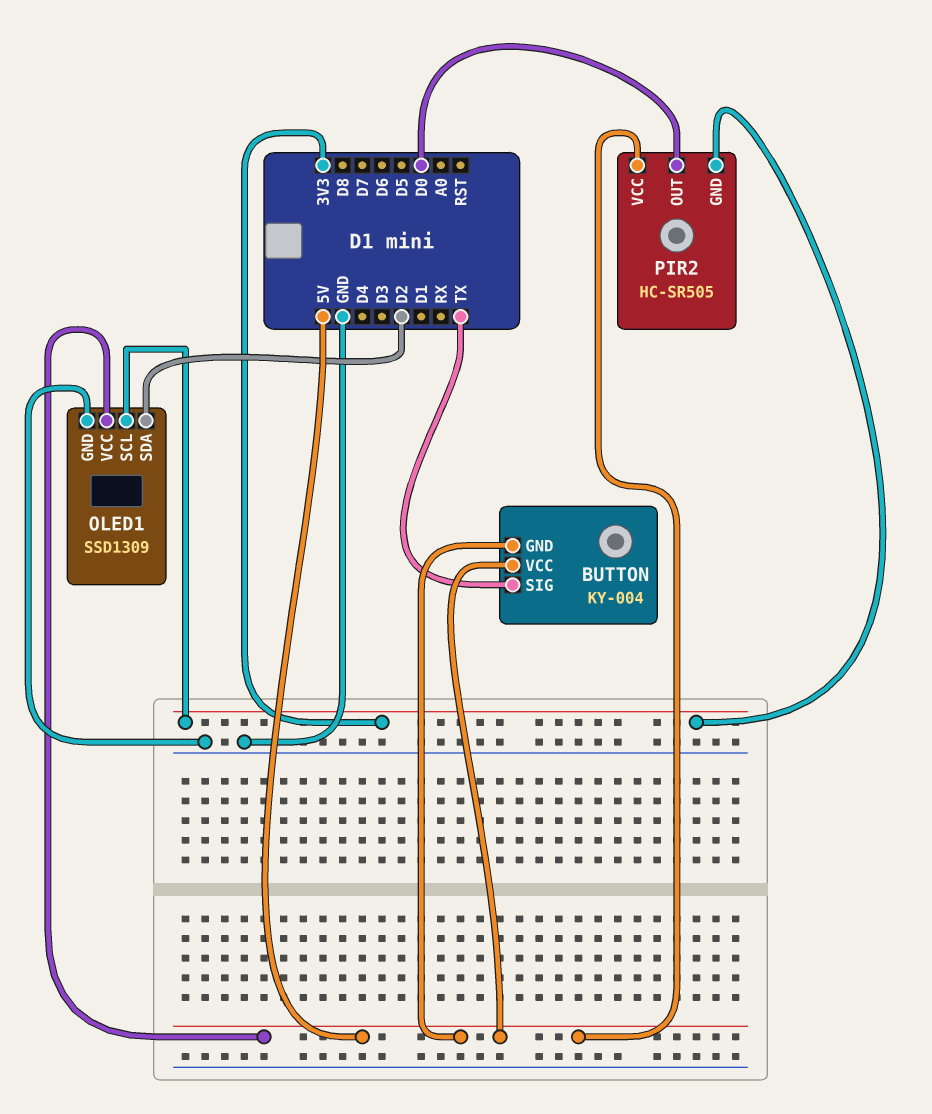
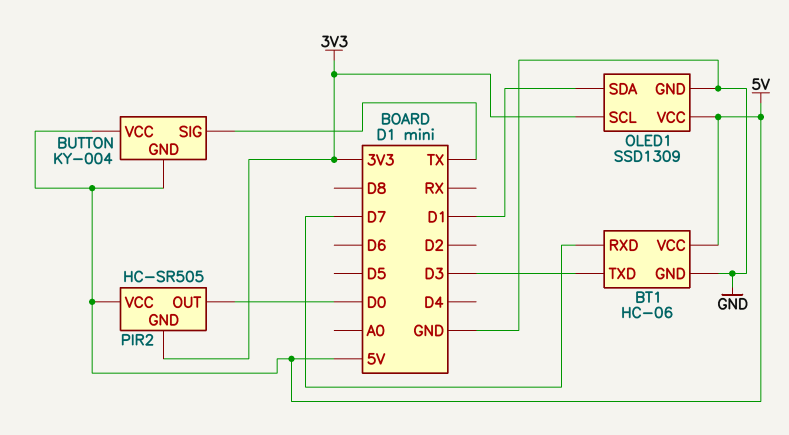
BT1: none -> HC-06
BT1 pin GND: none -> GND
BT1 pin RXD: none -> D7
BT1 pin TXD: none -> D3
BT1 pin VCC: none -> 5V
OLED1 pin SDA: D2 -> D1

